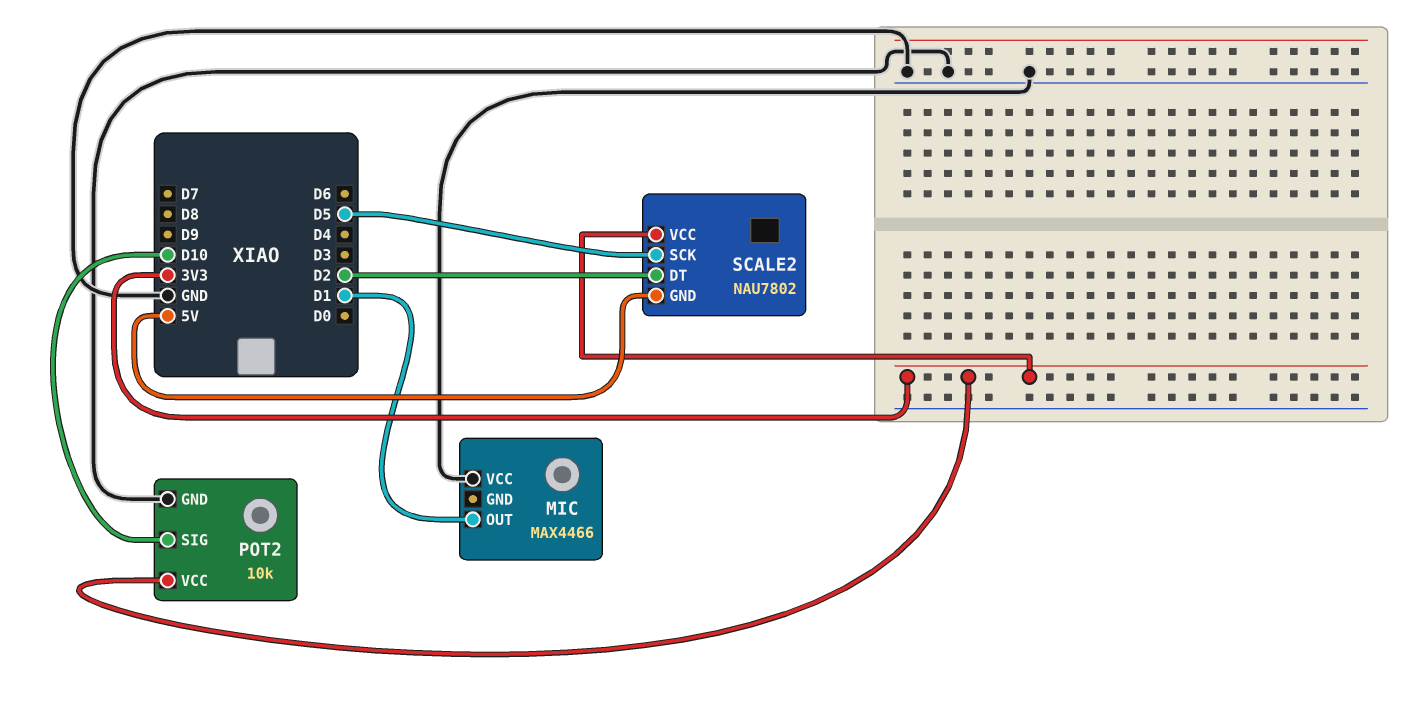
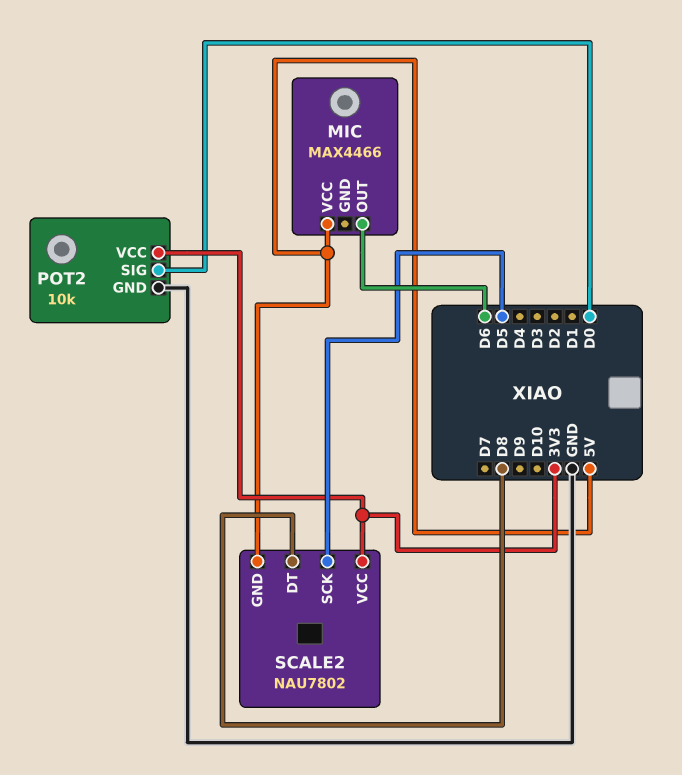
MIC pin OUT: D1 -> D6
MIC pin VCC: GND -> 5V
POT2 pin SIG: D10 -> D0
SCALE2 pin DT: D2 -> D8

